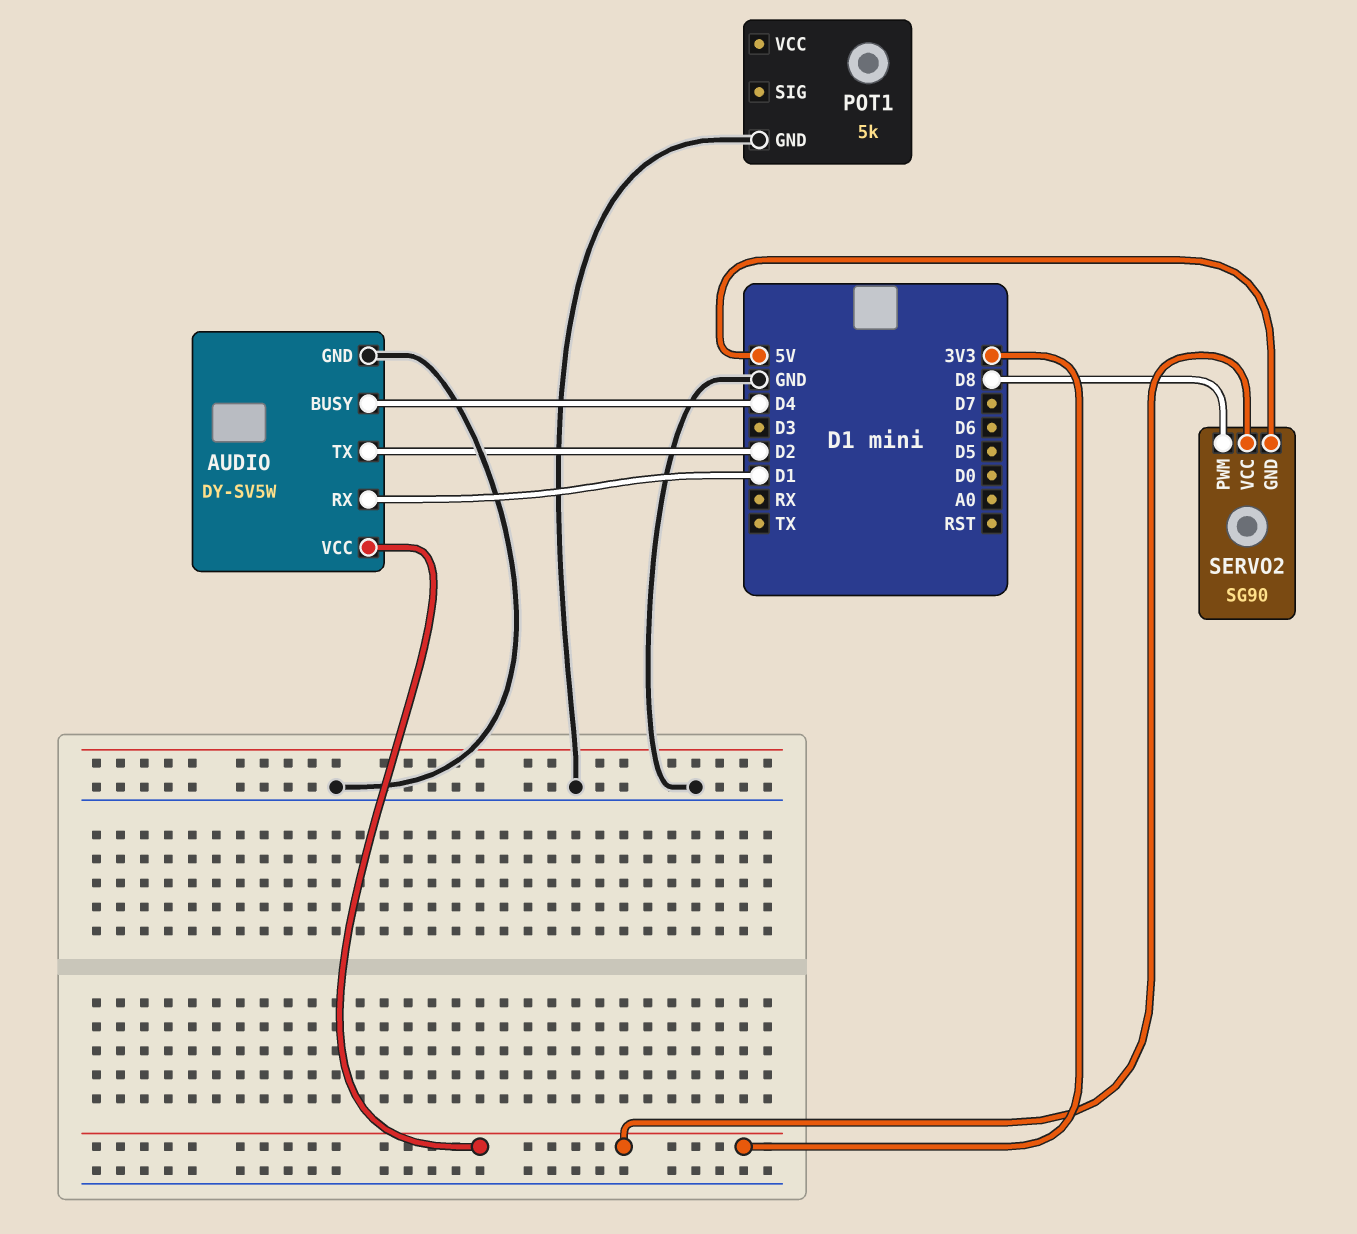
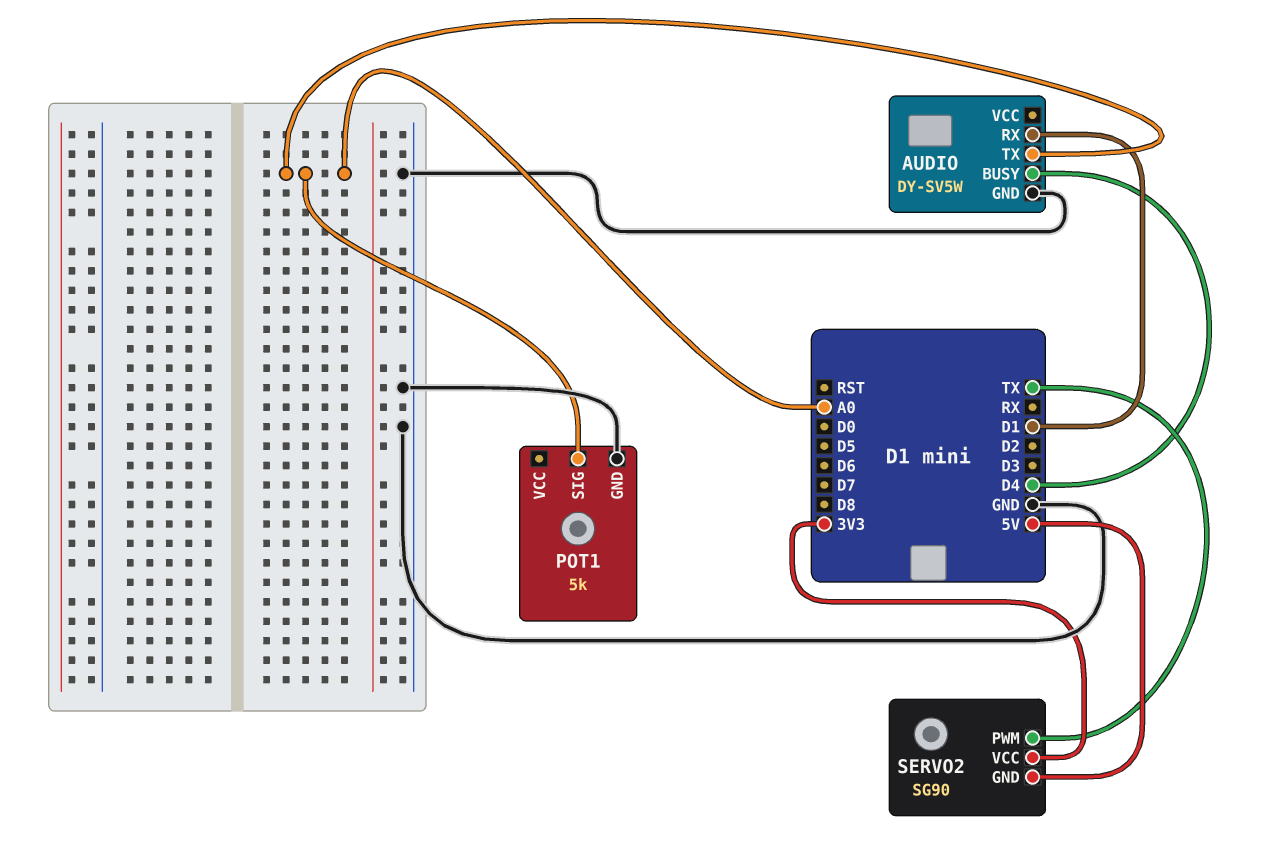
AUDIO pin TX: D2 -> A0
AUDIO pin VCC: 3V3 -> none
POT1 pin SIG: none -> A0
SERVO2 pin PWM: D8 -> TX

